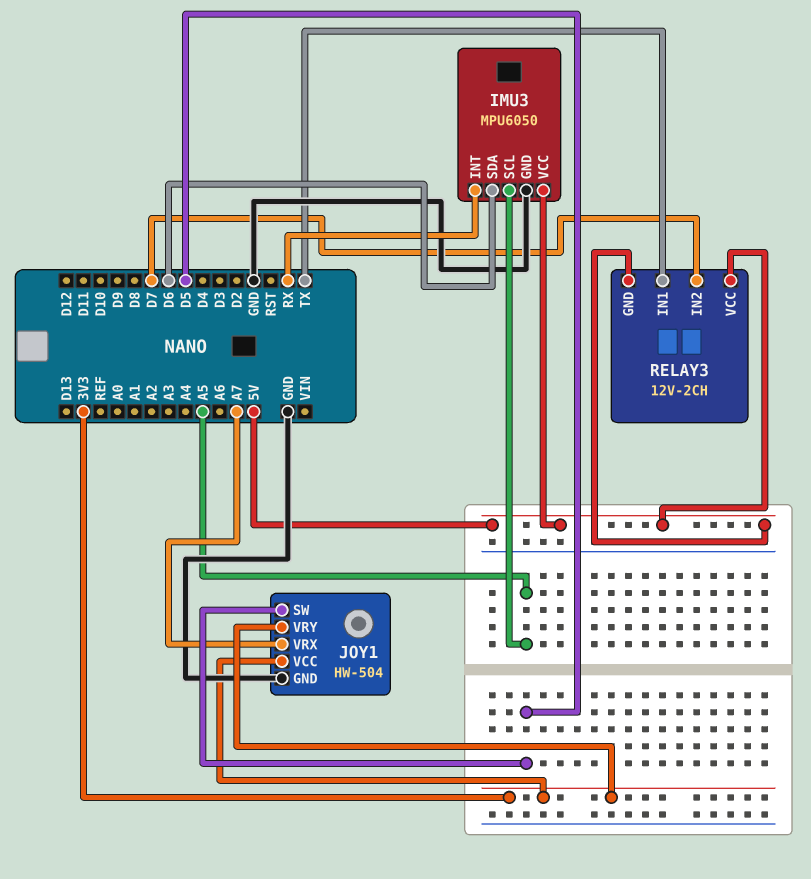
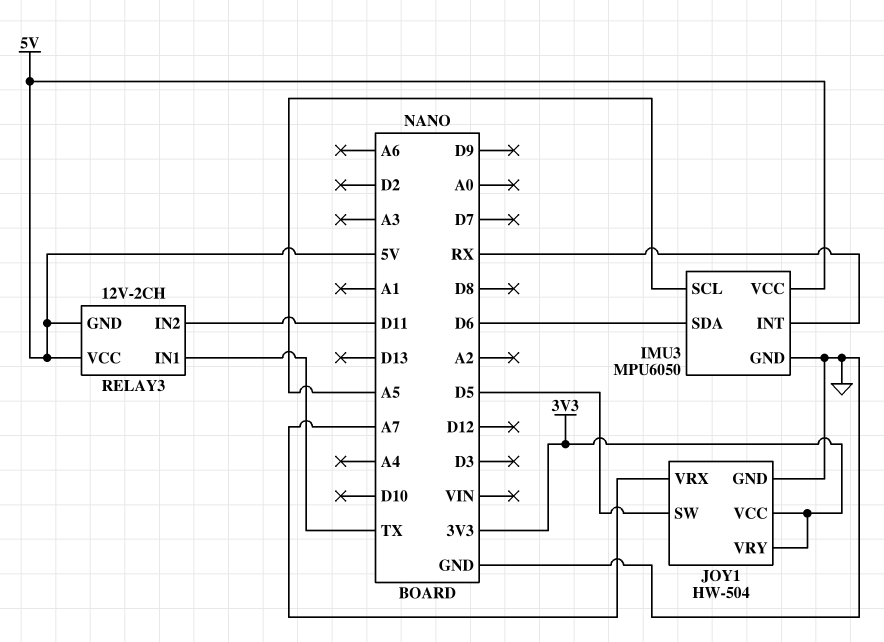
RELAY3 pin IN2: D7 -> D11

